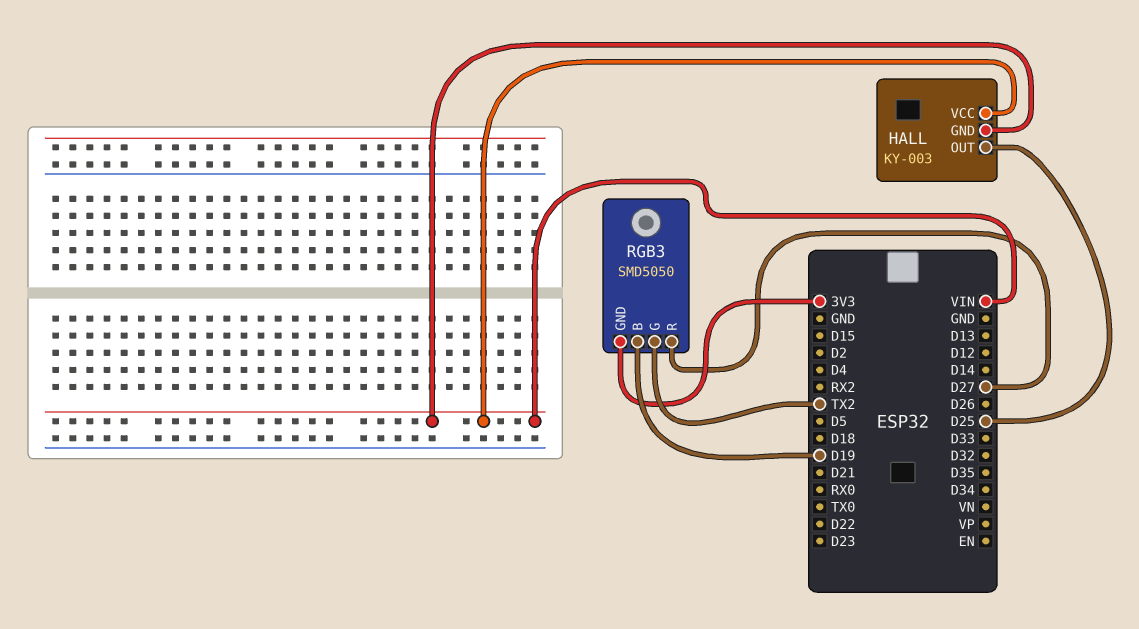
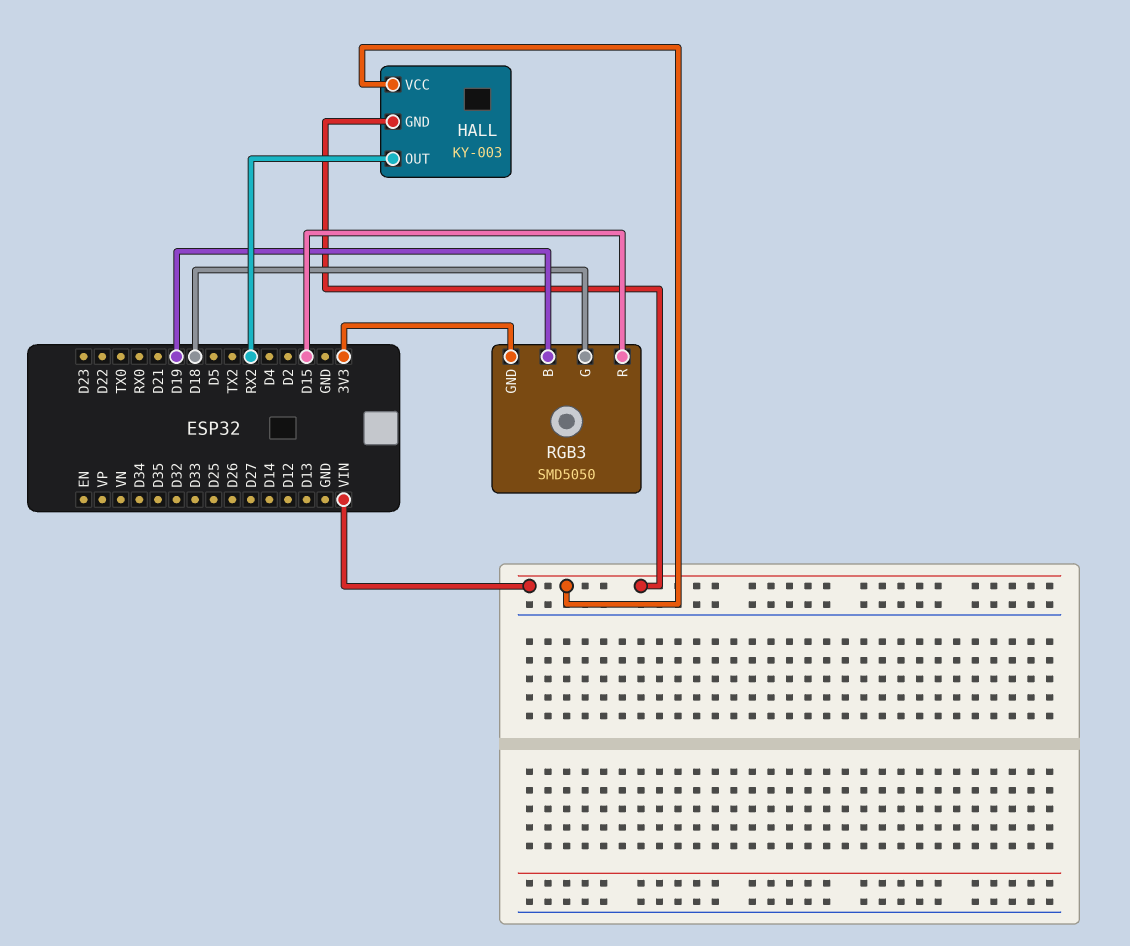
HALL pin OUT: D25 -> RX2
RGB3 pin G: TX2 -> D18
RGB3 pin R: D27 -> D15

